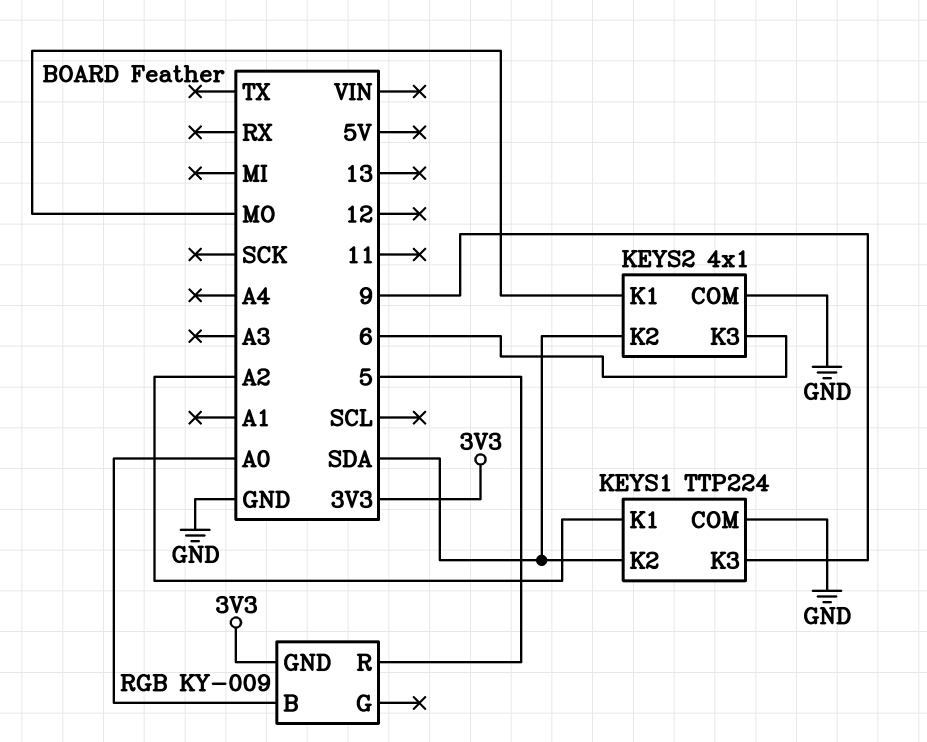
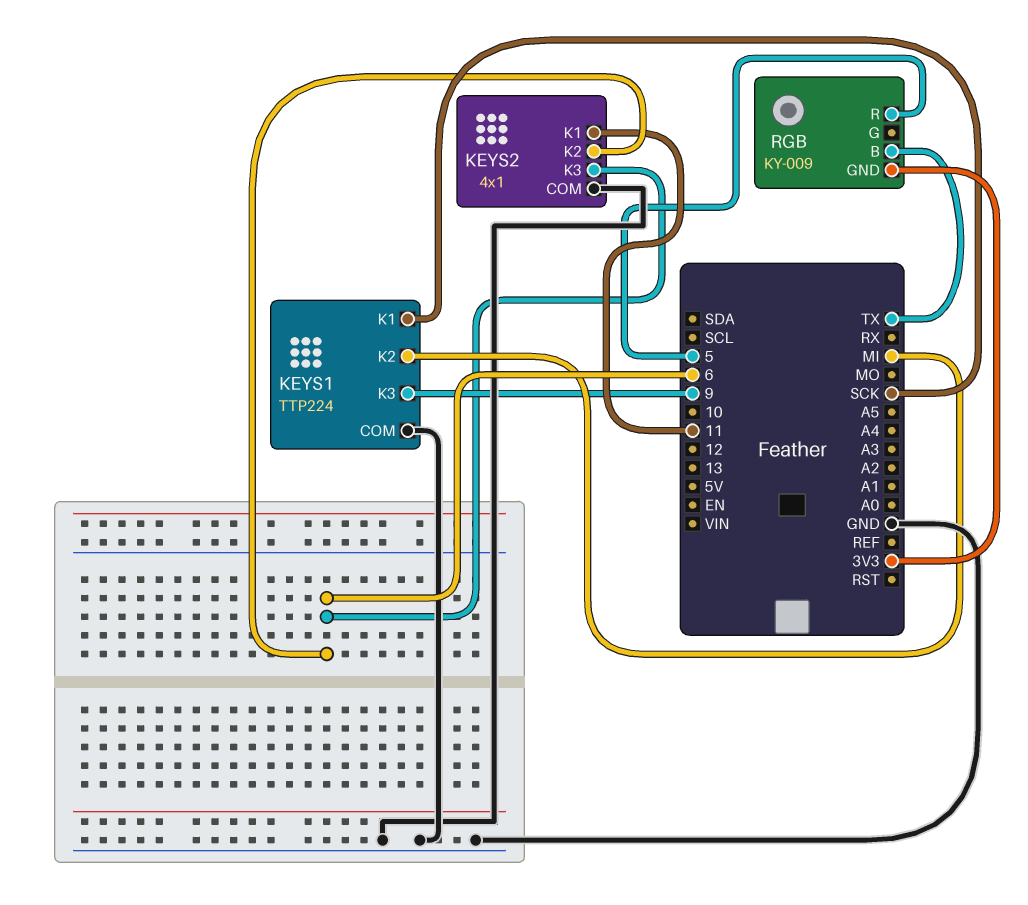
KEYS1 pin K1: A2 -> SCK
KEYS1 pin K2: SDA -> MI
KEYS2 pin K1: MO -> 11
KEYS2 pin K2: SDA -> 6
RGB pin B: A0 -> TX

